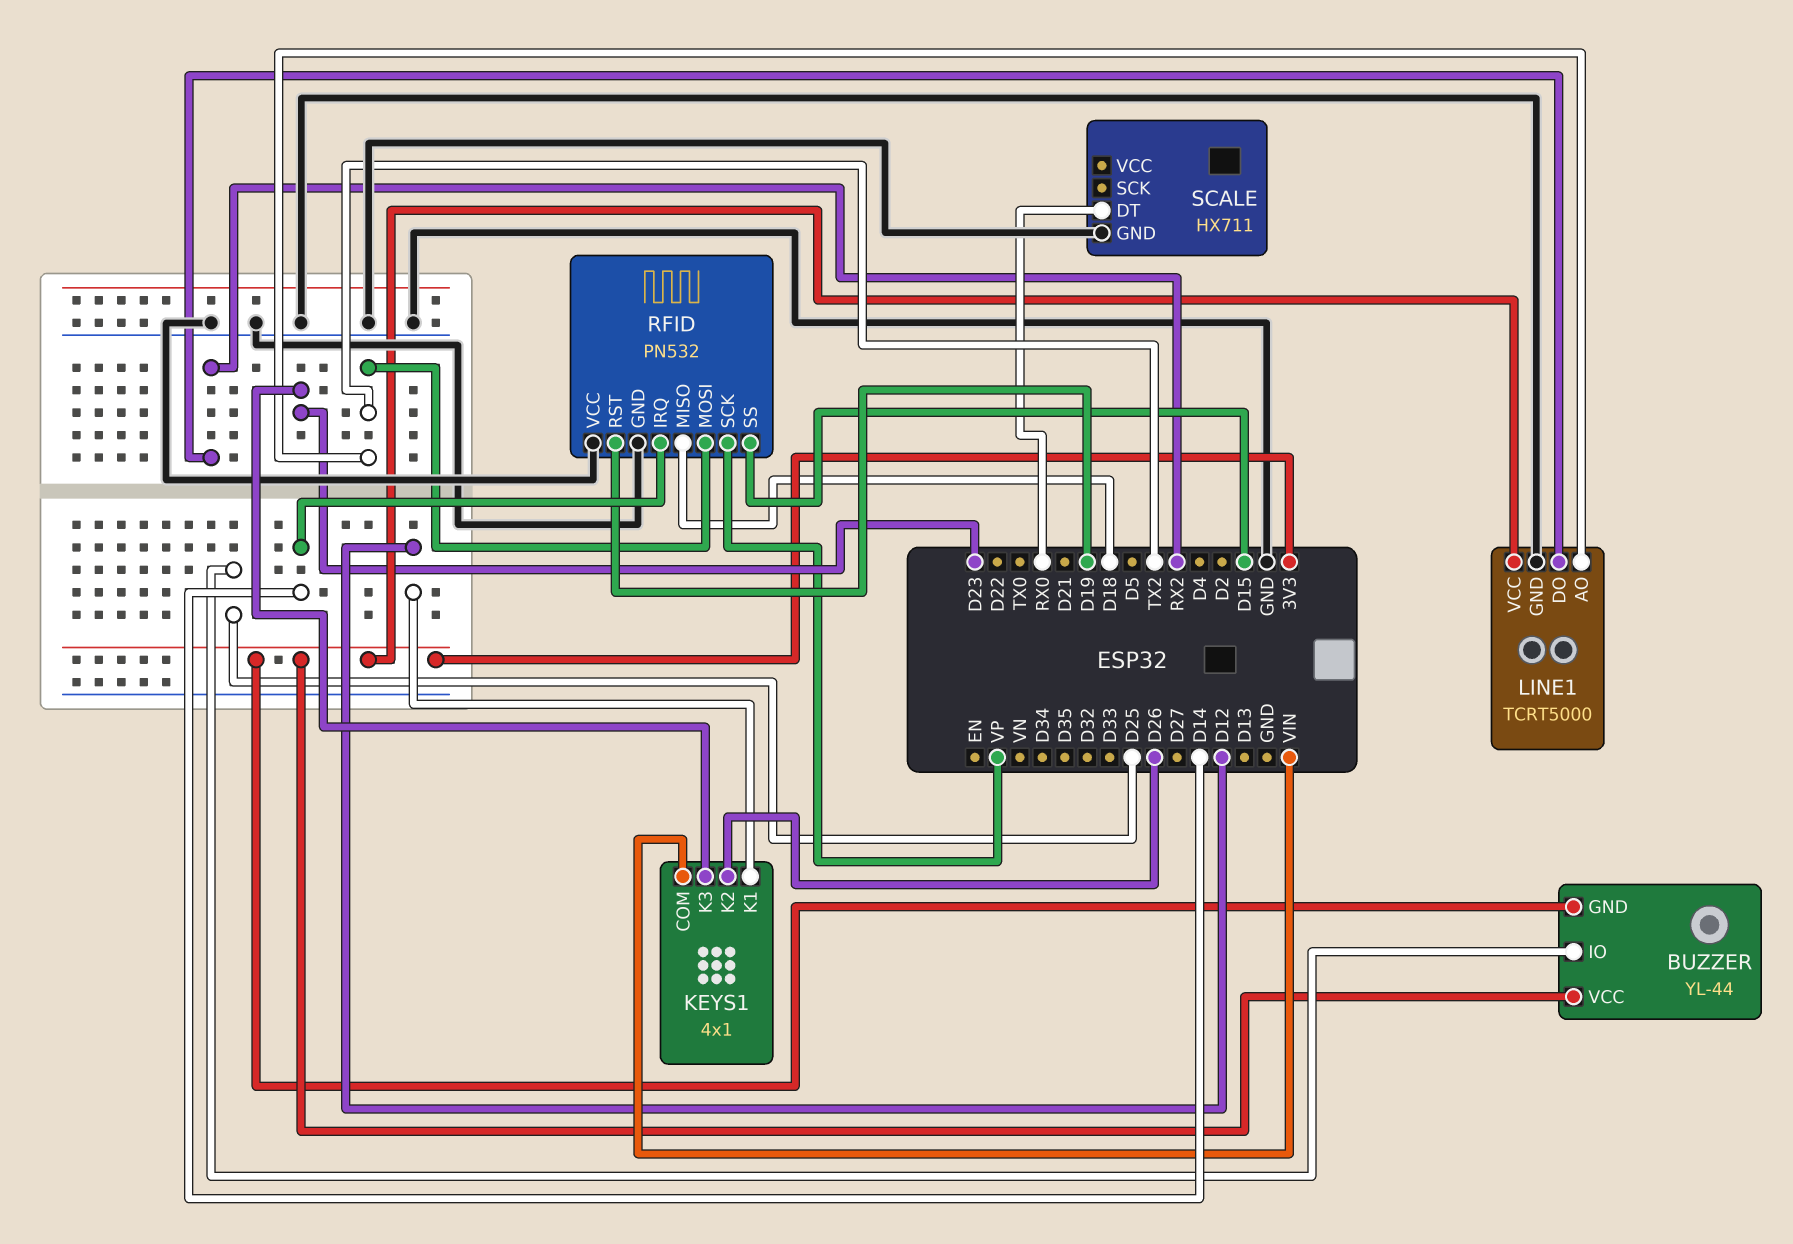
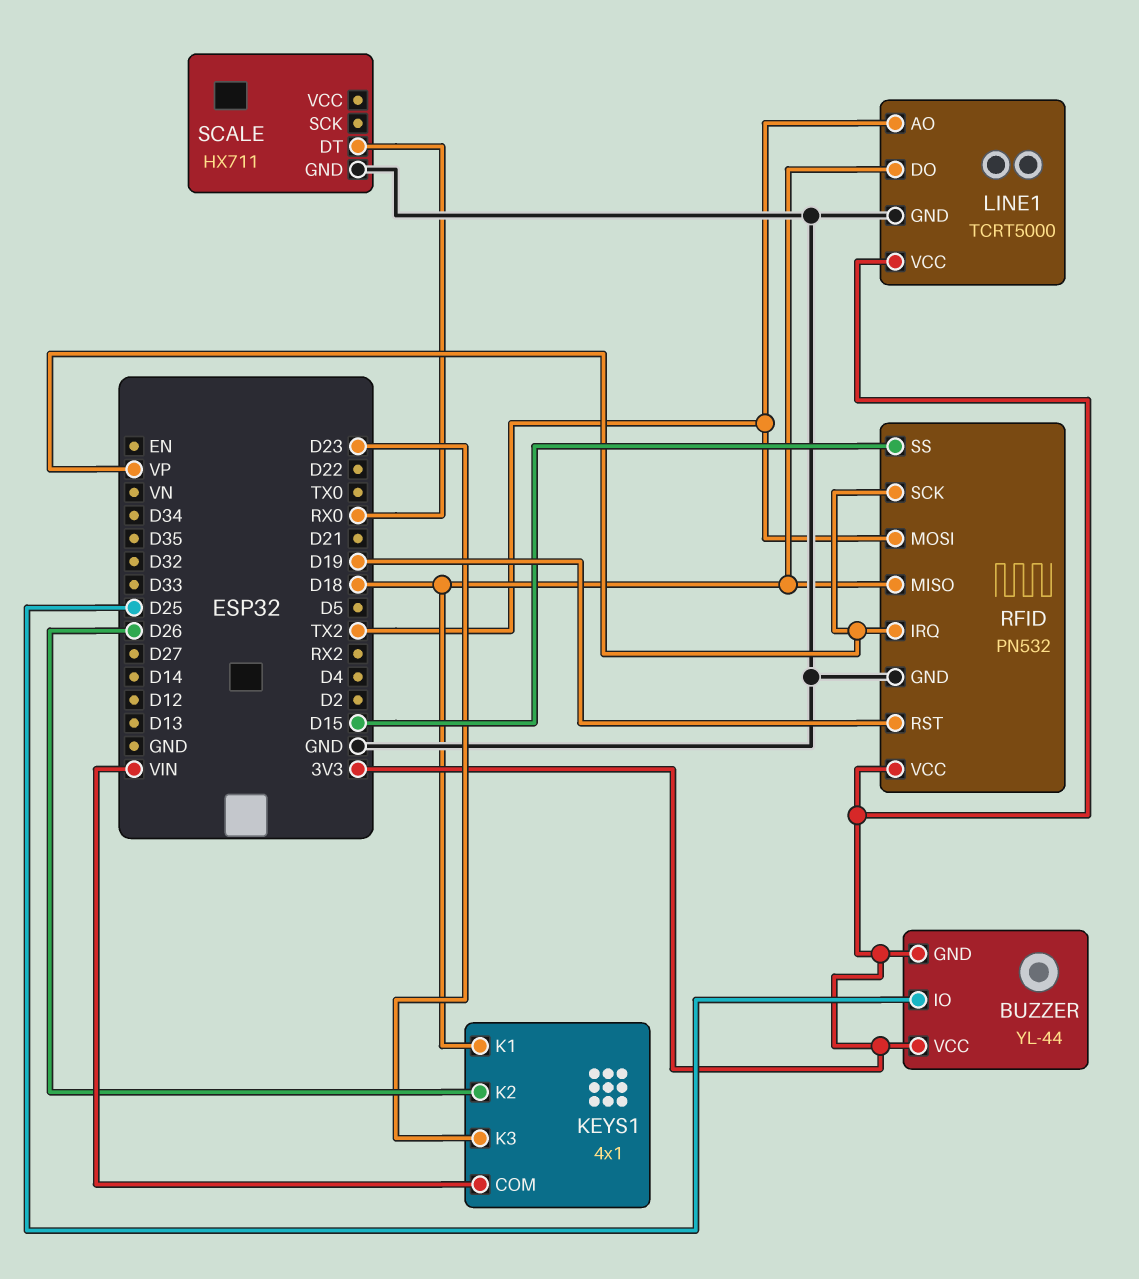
KEYS1 pin K1: D12 -> D18
LINE1 pin DO: RX2 -> D18
RFID pin IRQ: D14 -> VP
RFID pin VCC: GND -> 3V3

